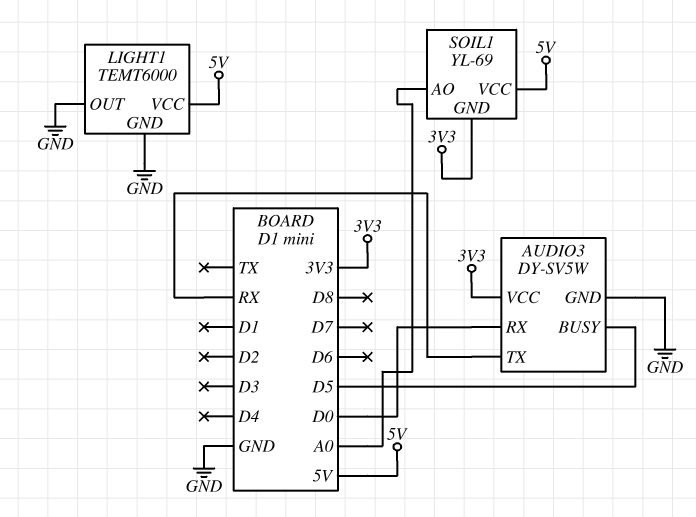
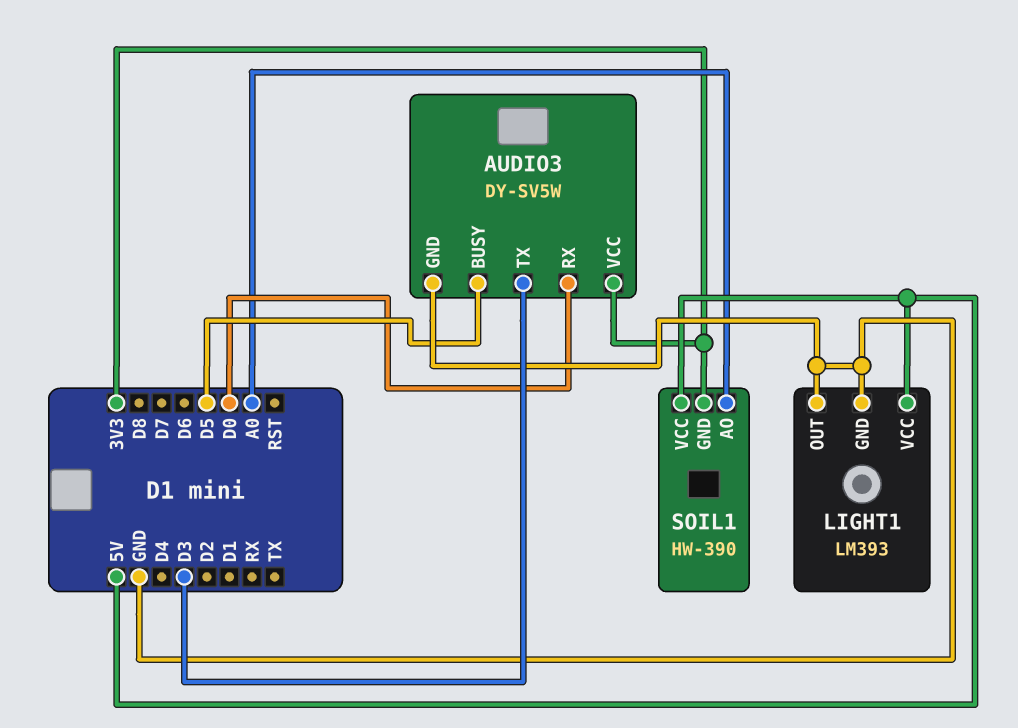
AUDIO3 pin TX: RX -> D3
LIGHT1: TEMT6000 -> LM393
SOIL1: YL-69 -> HW-390

